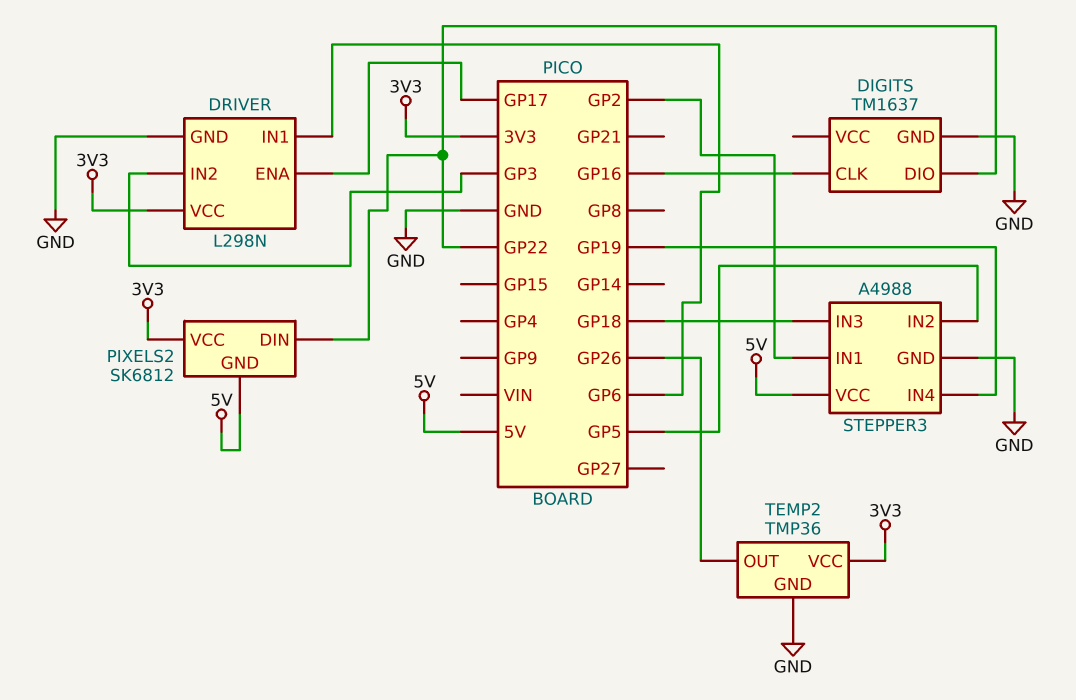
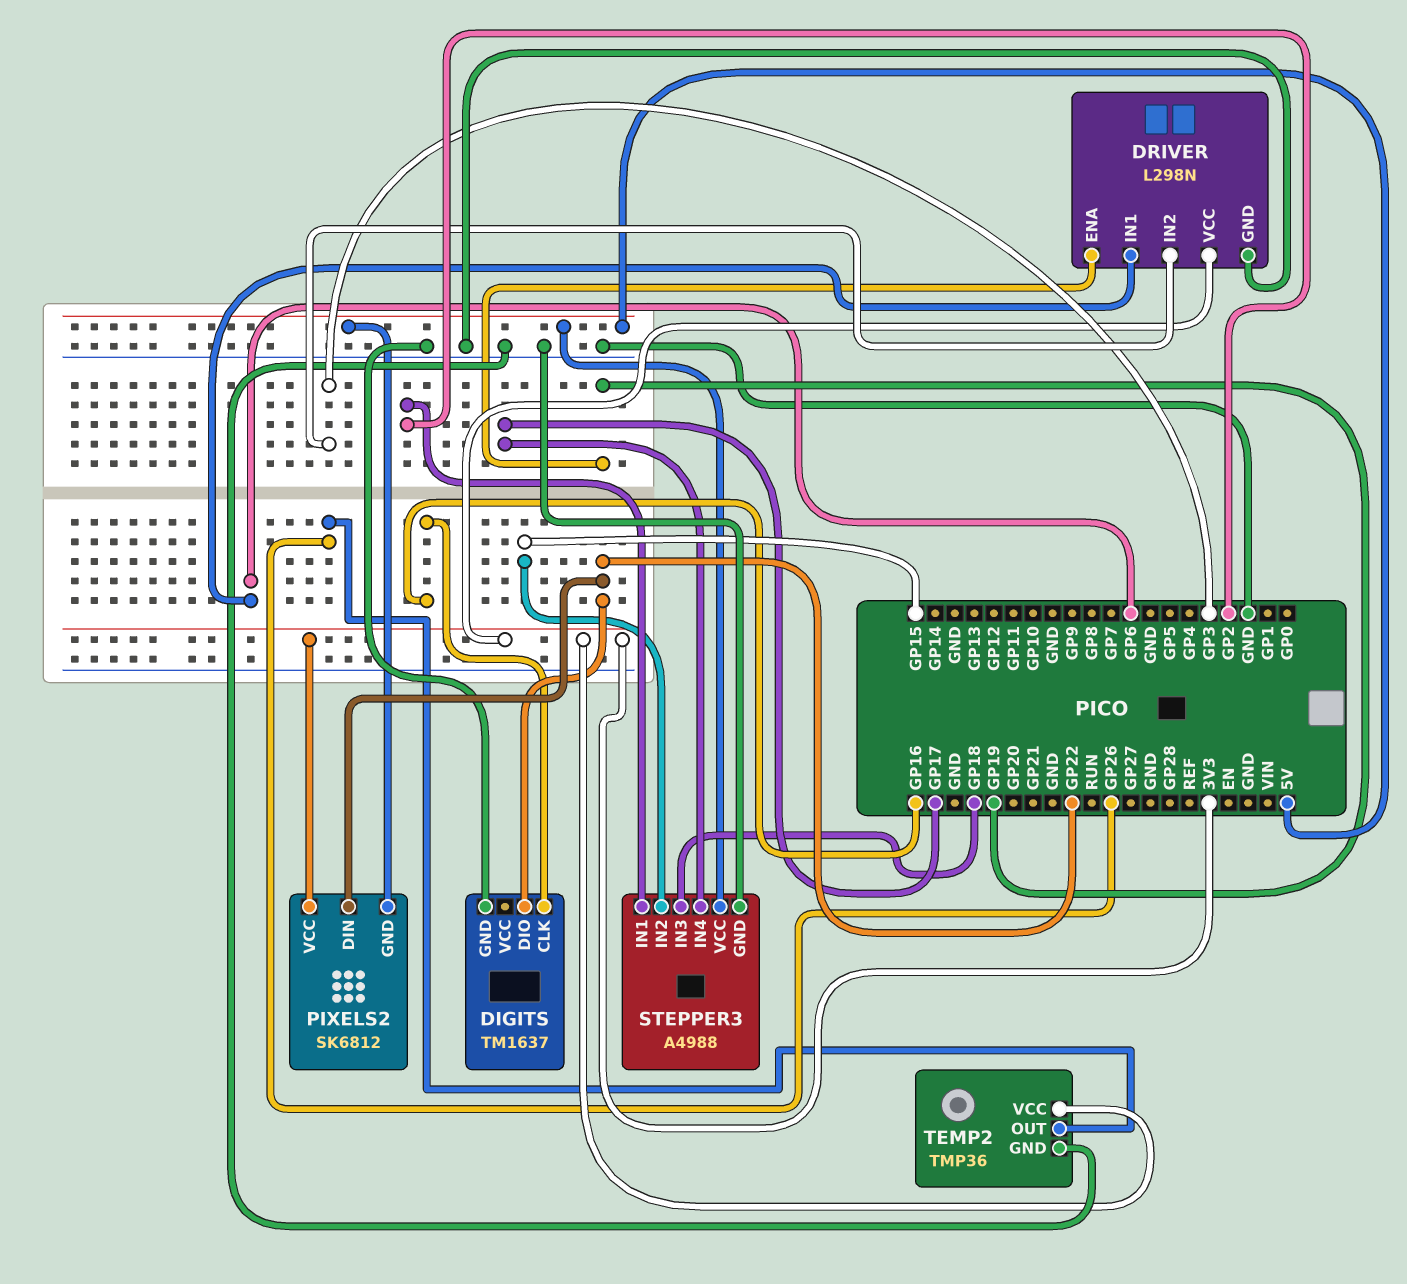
DRIVER pin ENA: GP17 -> GP19
STEPPER3 pin IN2: GP5 -> GP15
STEPPER3 pin IN4: GP19 -> GP17

